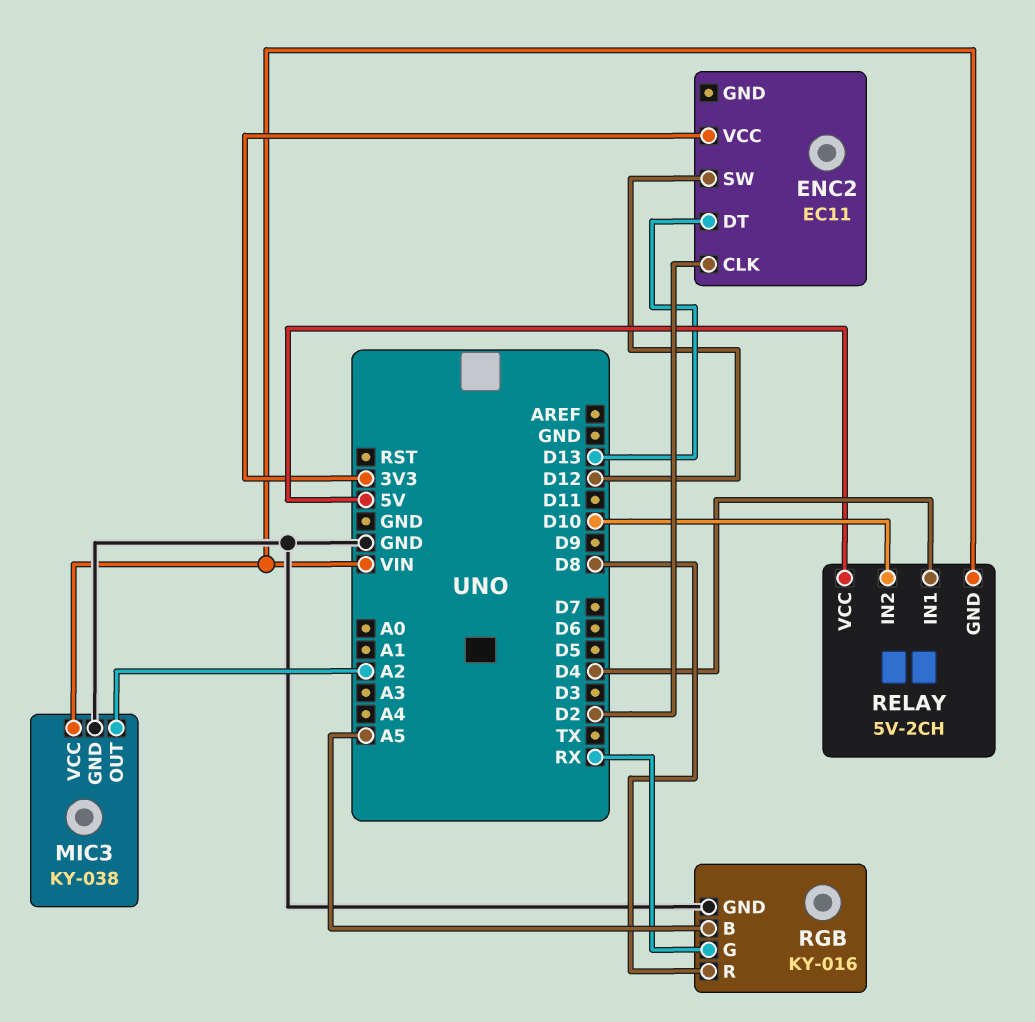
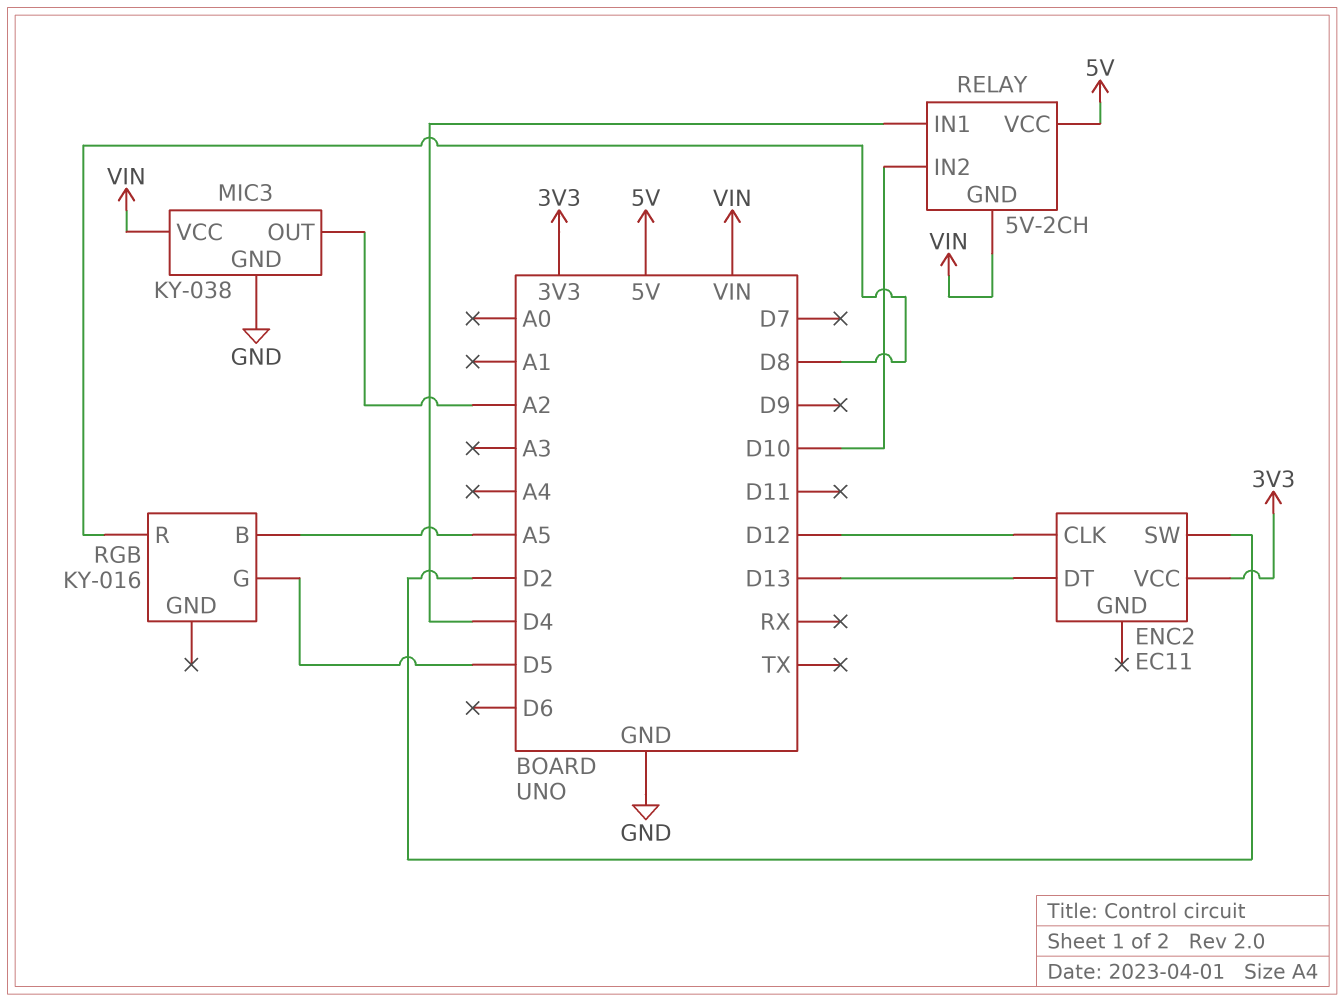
ENC2 pin CLK: D2 -> D12
ENC2 pin SW: D12 -> D2
RGB pin G: RX -> D5
RGB pin GND: GND -> none

